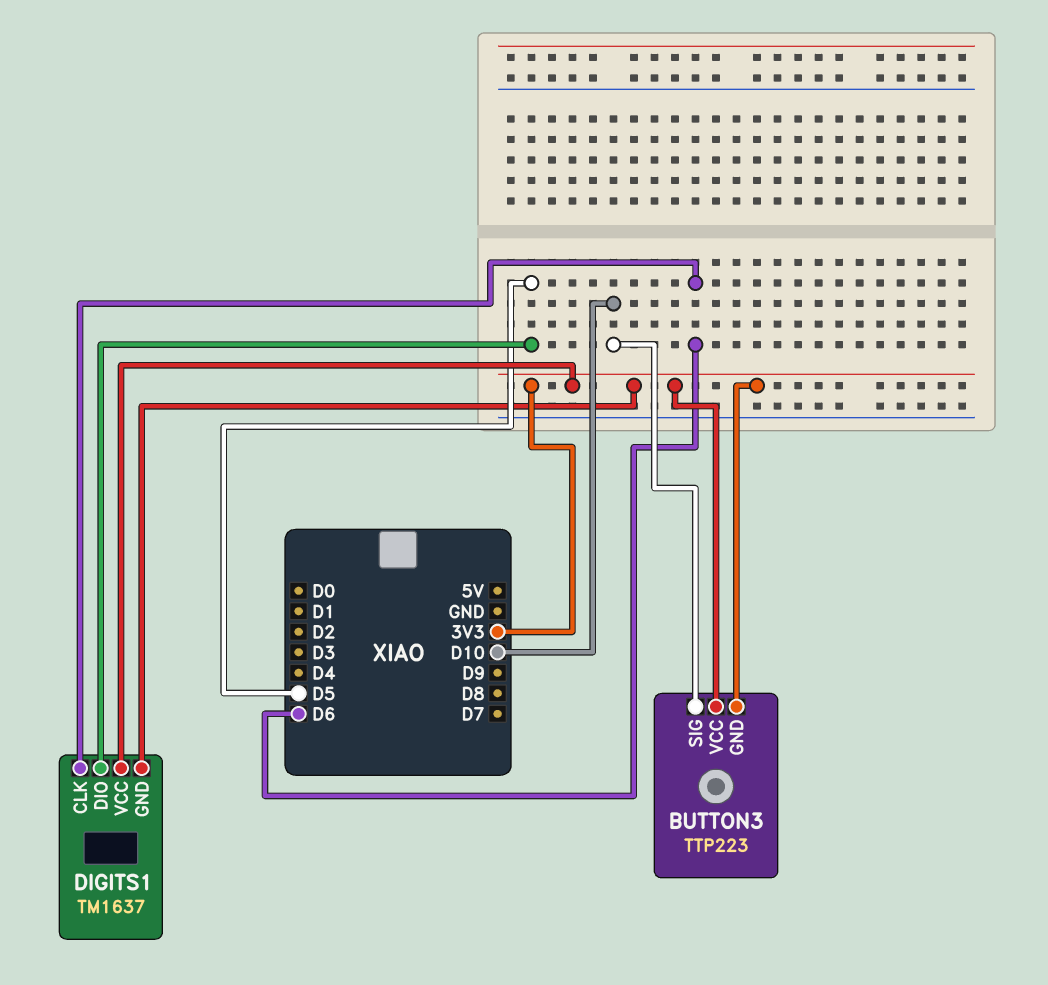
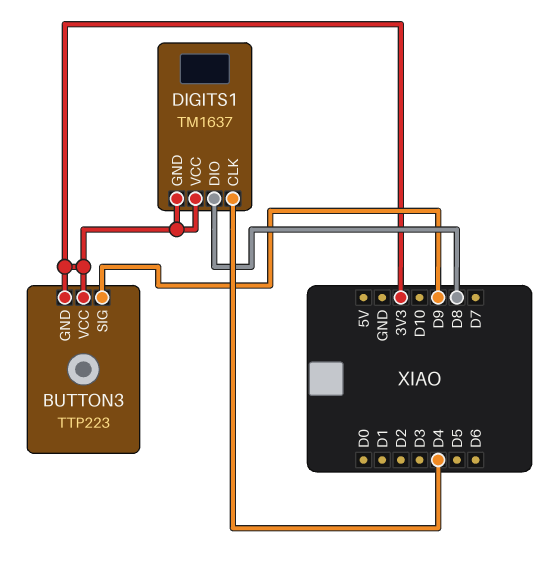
BUTTON3 pin SIG: D10 -> D9
DIGITS1 pin CLK: D6 -> D4
DIGITS1 pin DIO: D5 -> D8

